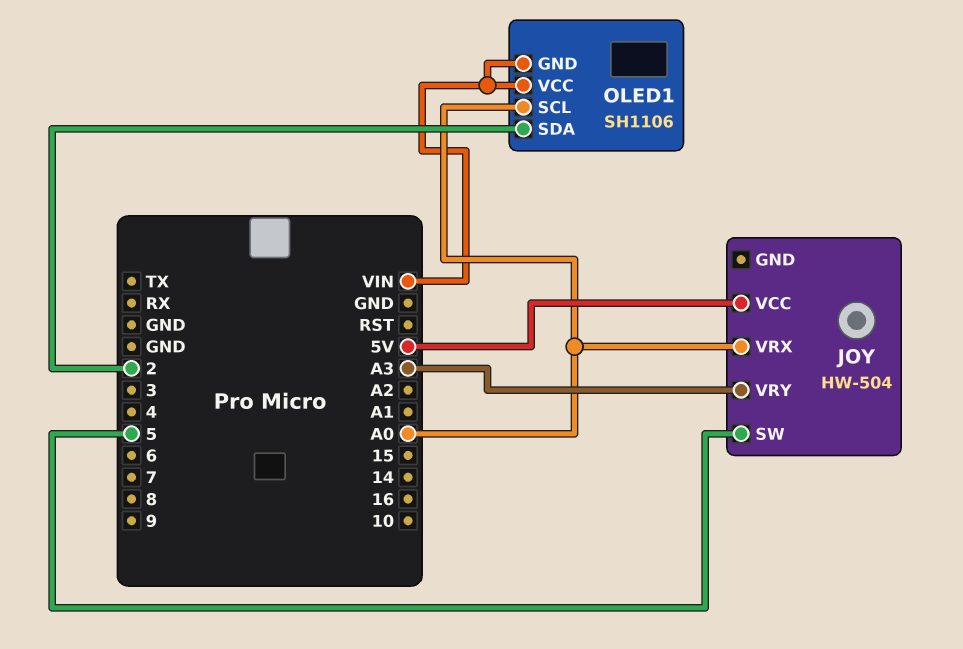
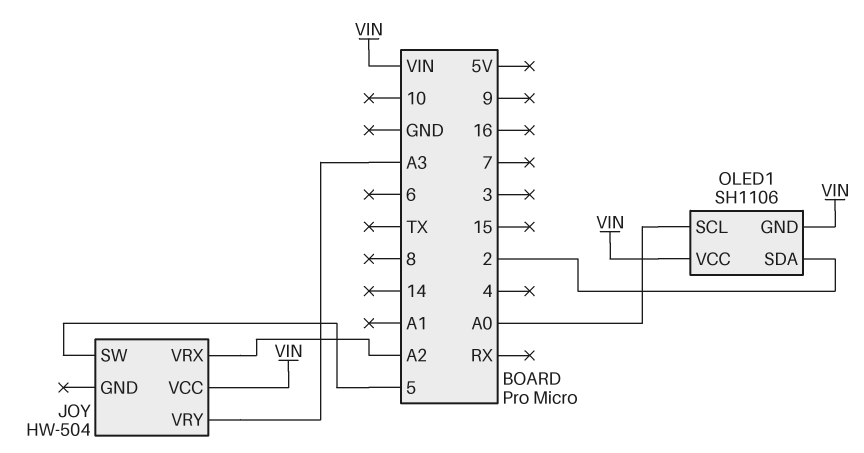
JOY pin VCC: 5V -> VIN
JOY pin VRX: A0 -> A2

